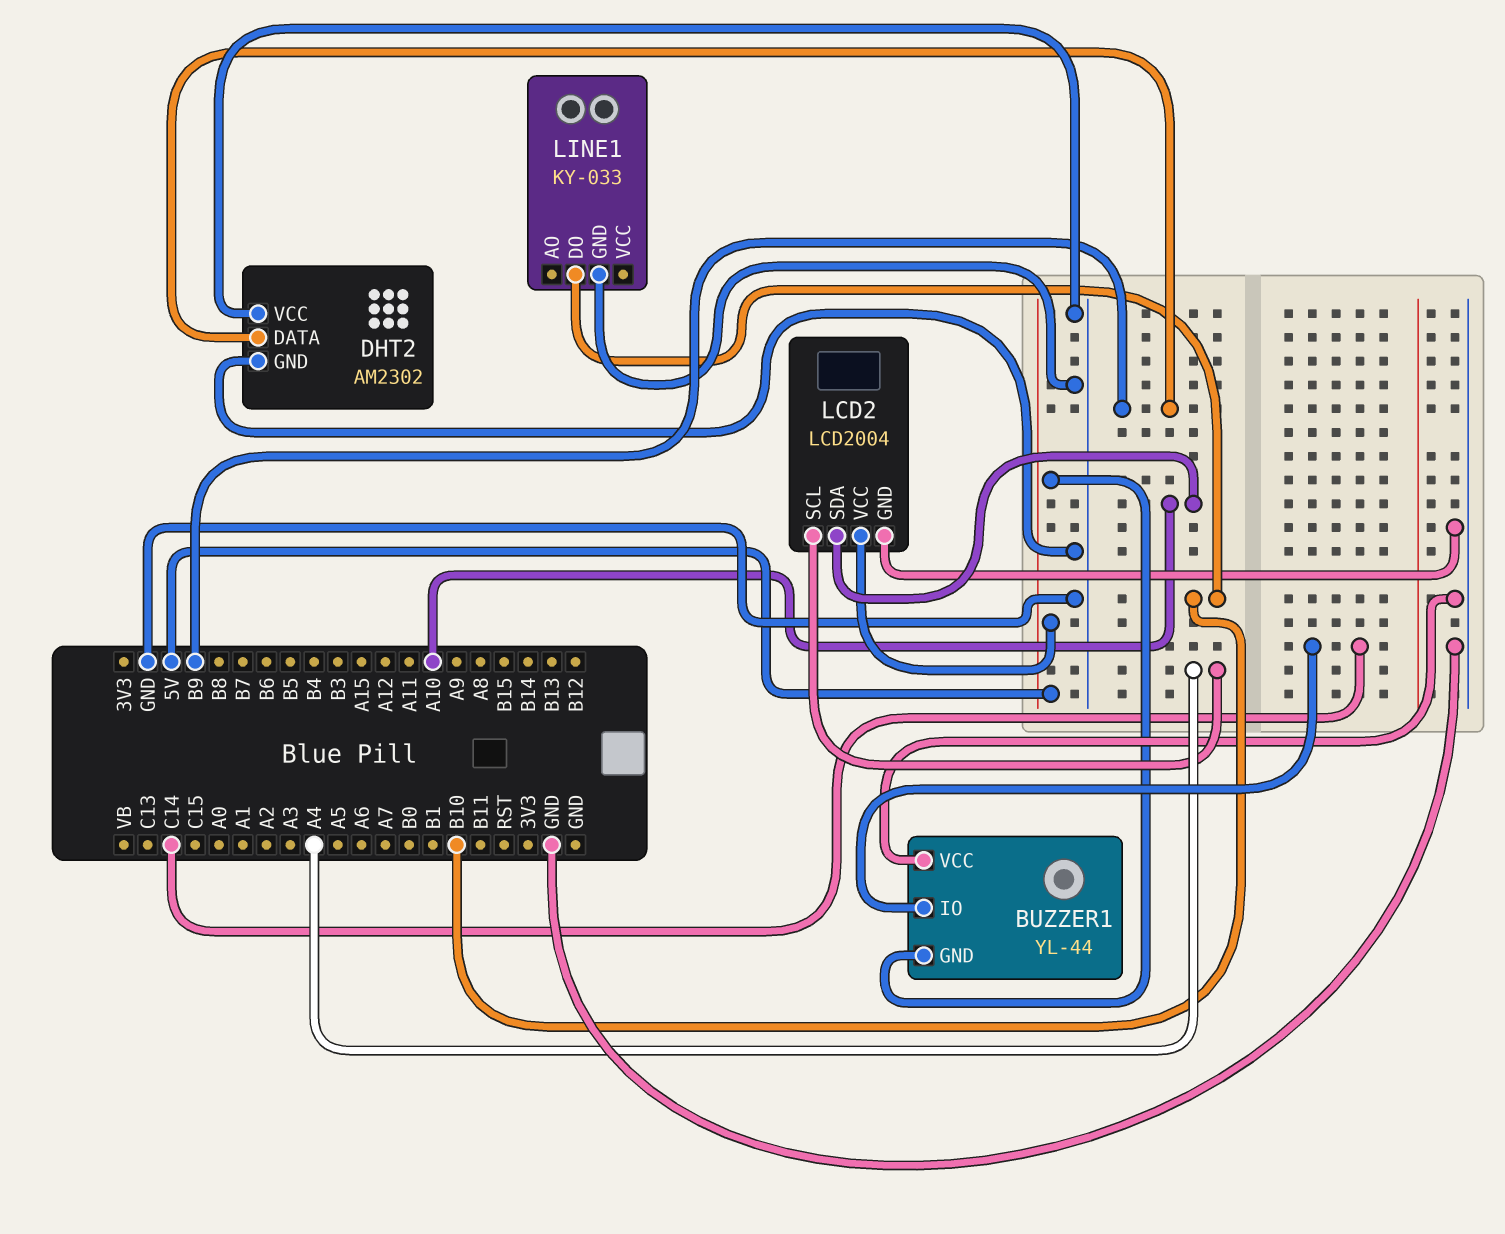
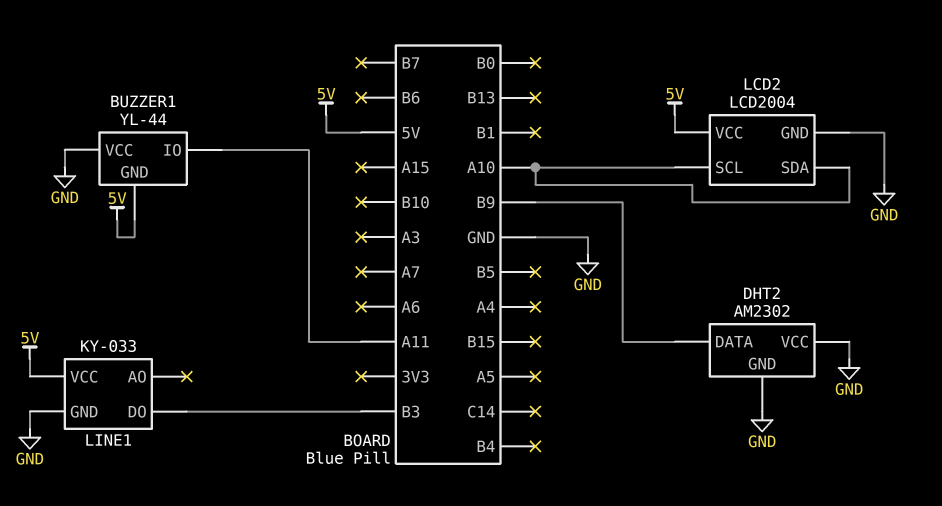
BUZZER1 pin IO: C14 -> A11
LCD2 pin SCL: A4 -> A10
LINE1 pin DO: B10 -> B3
LINE1 pin VCC: none -> 5V

